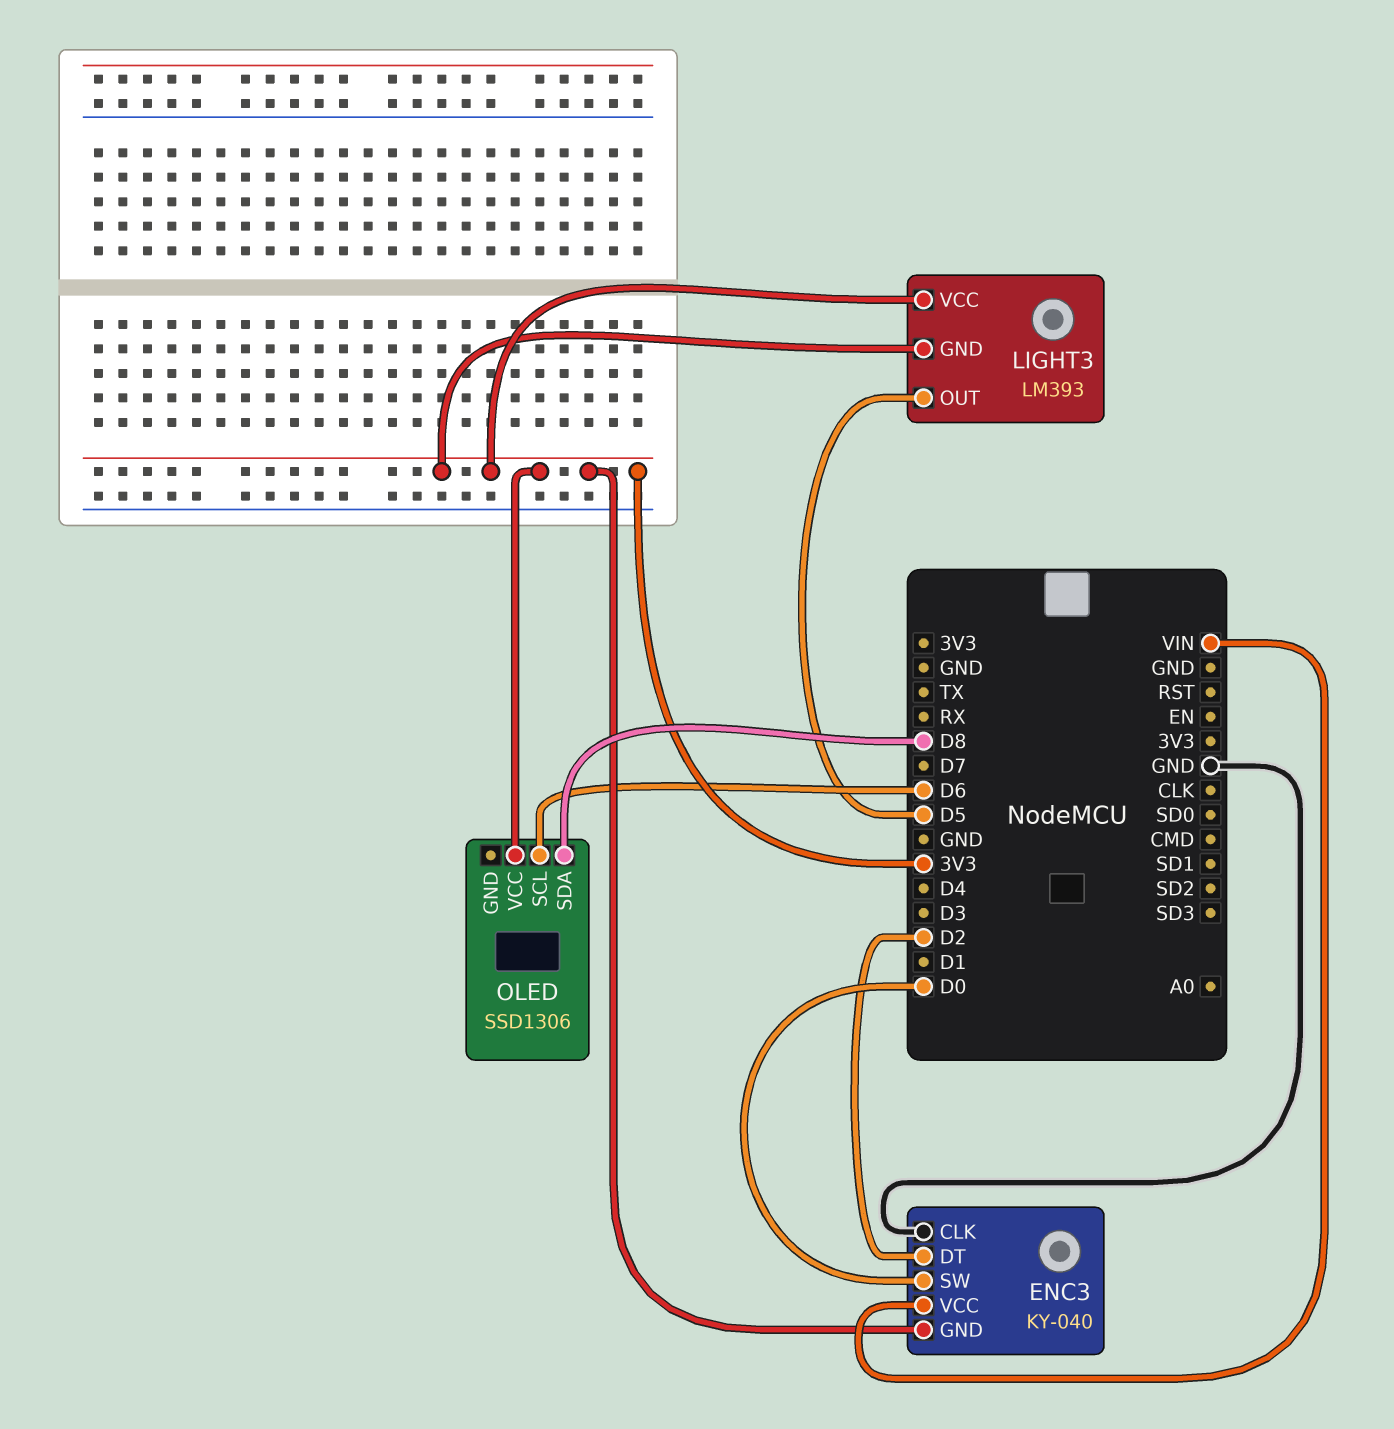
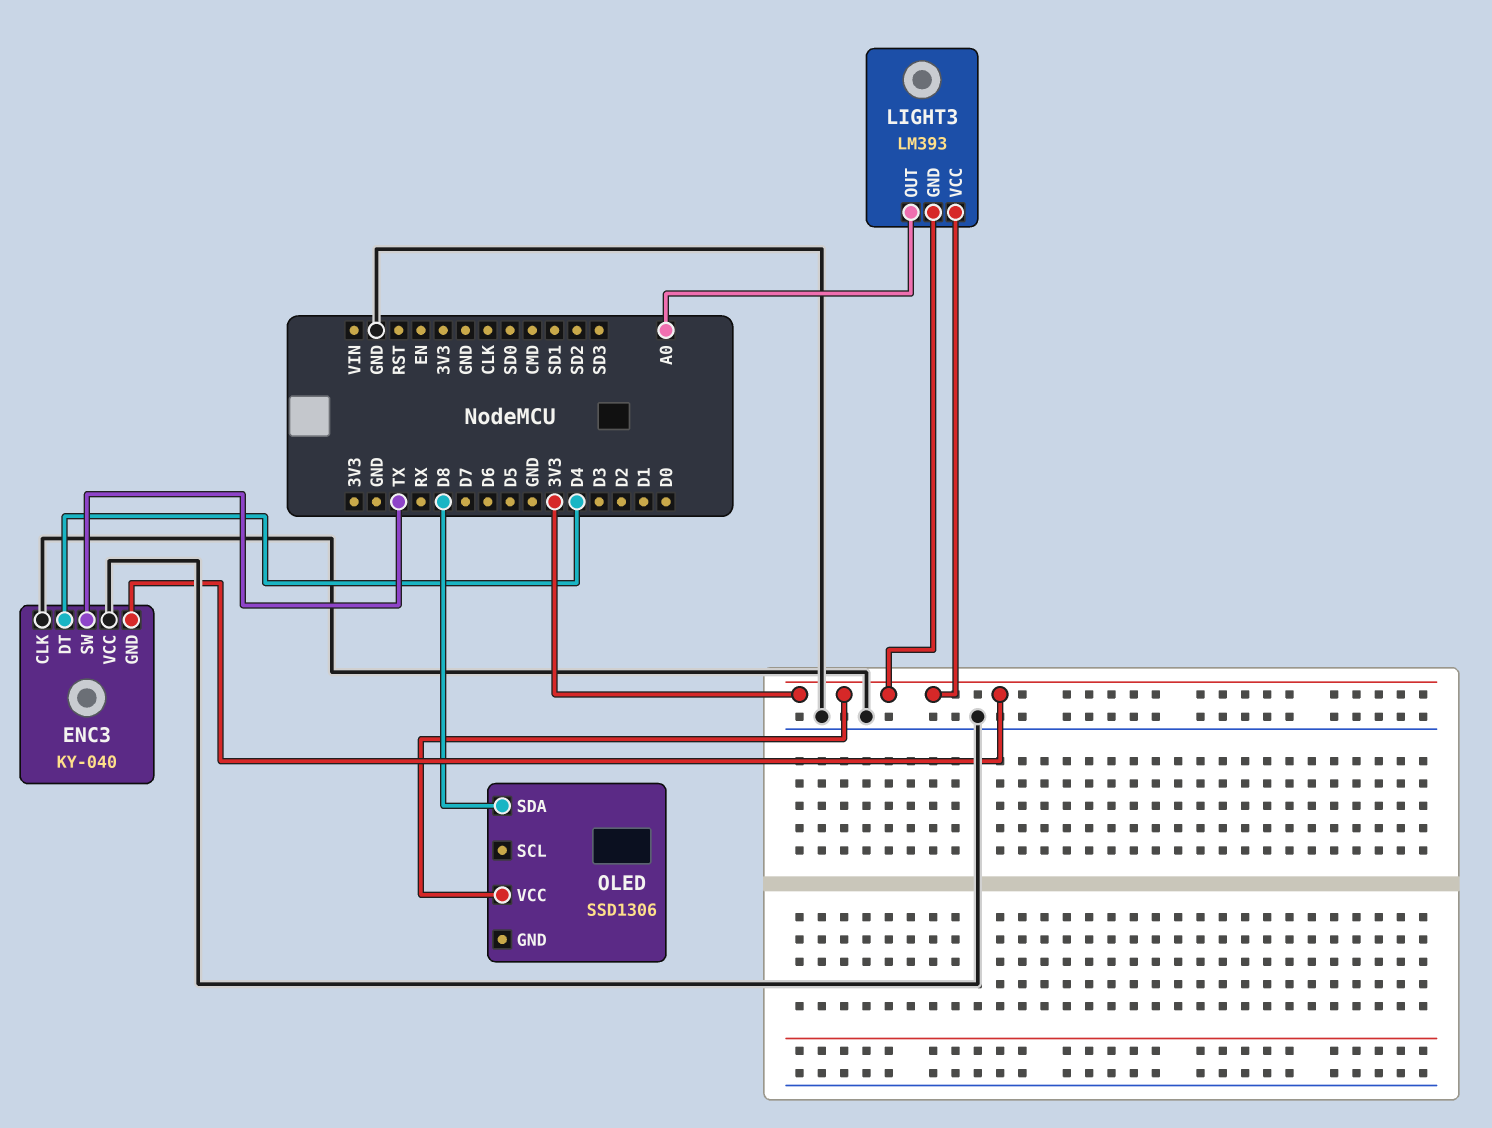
ENC3 pin DT: D2 -> D4
ENC3 pin SW: D0 -> TX
ENC3 pin VCC: VIN -> GND
LIGHT3 pin OUT: D5 -> A0
OLED pin SCL: D6 -> none

